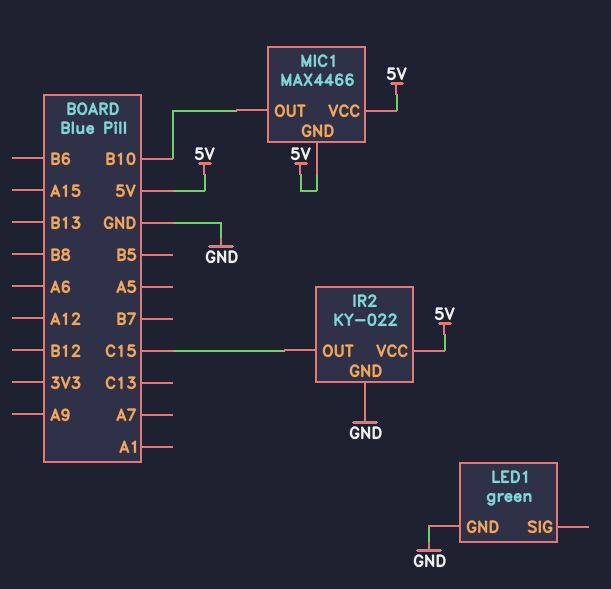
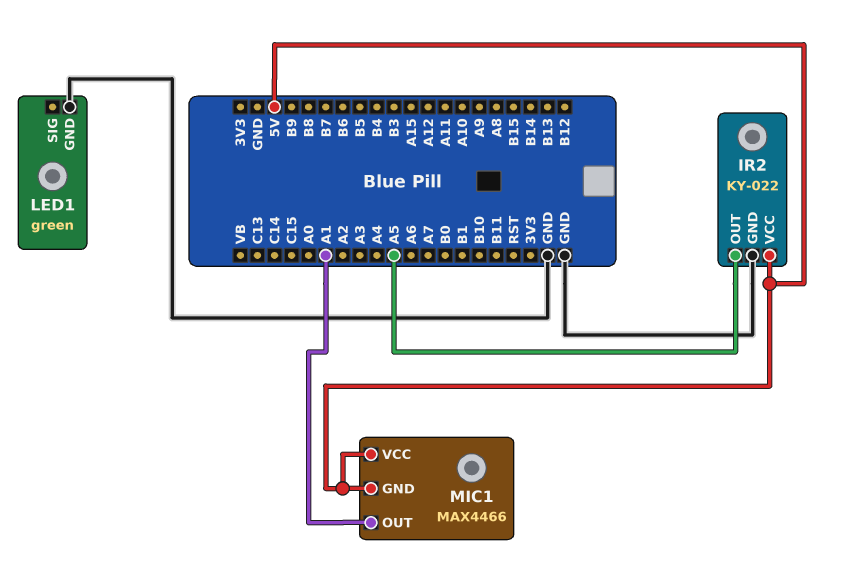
IR2 pin OUT: C15 -> A5
MIC1 pin OUT: B10 -> A1

